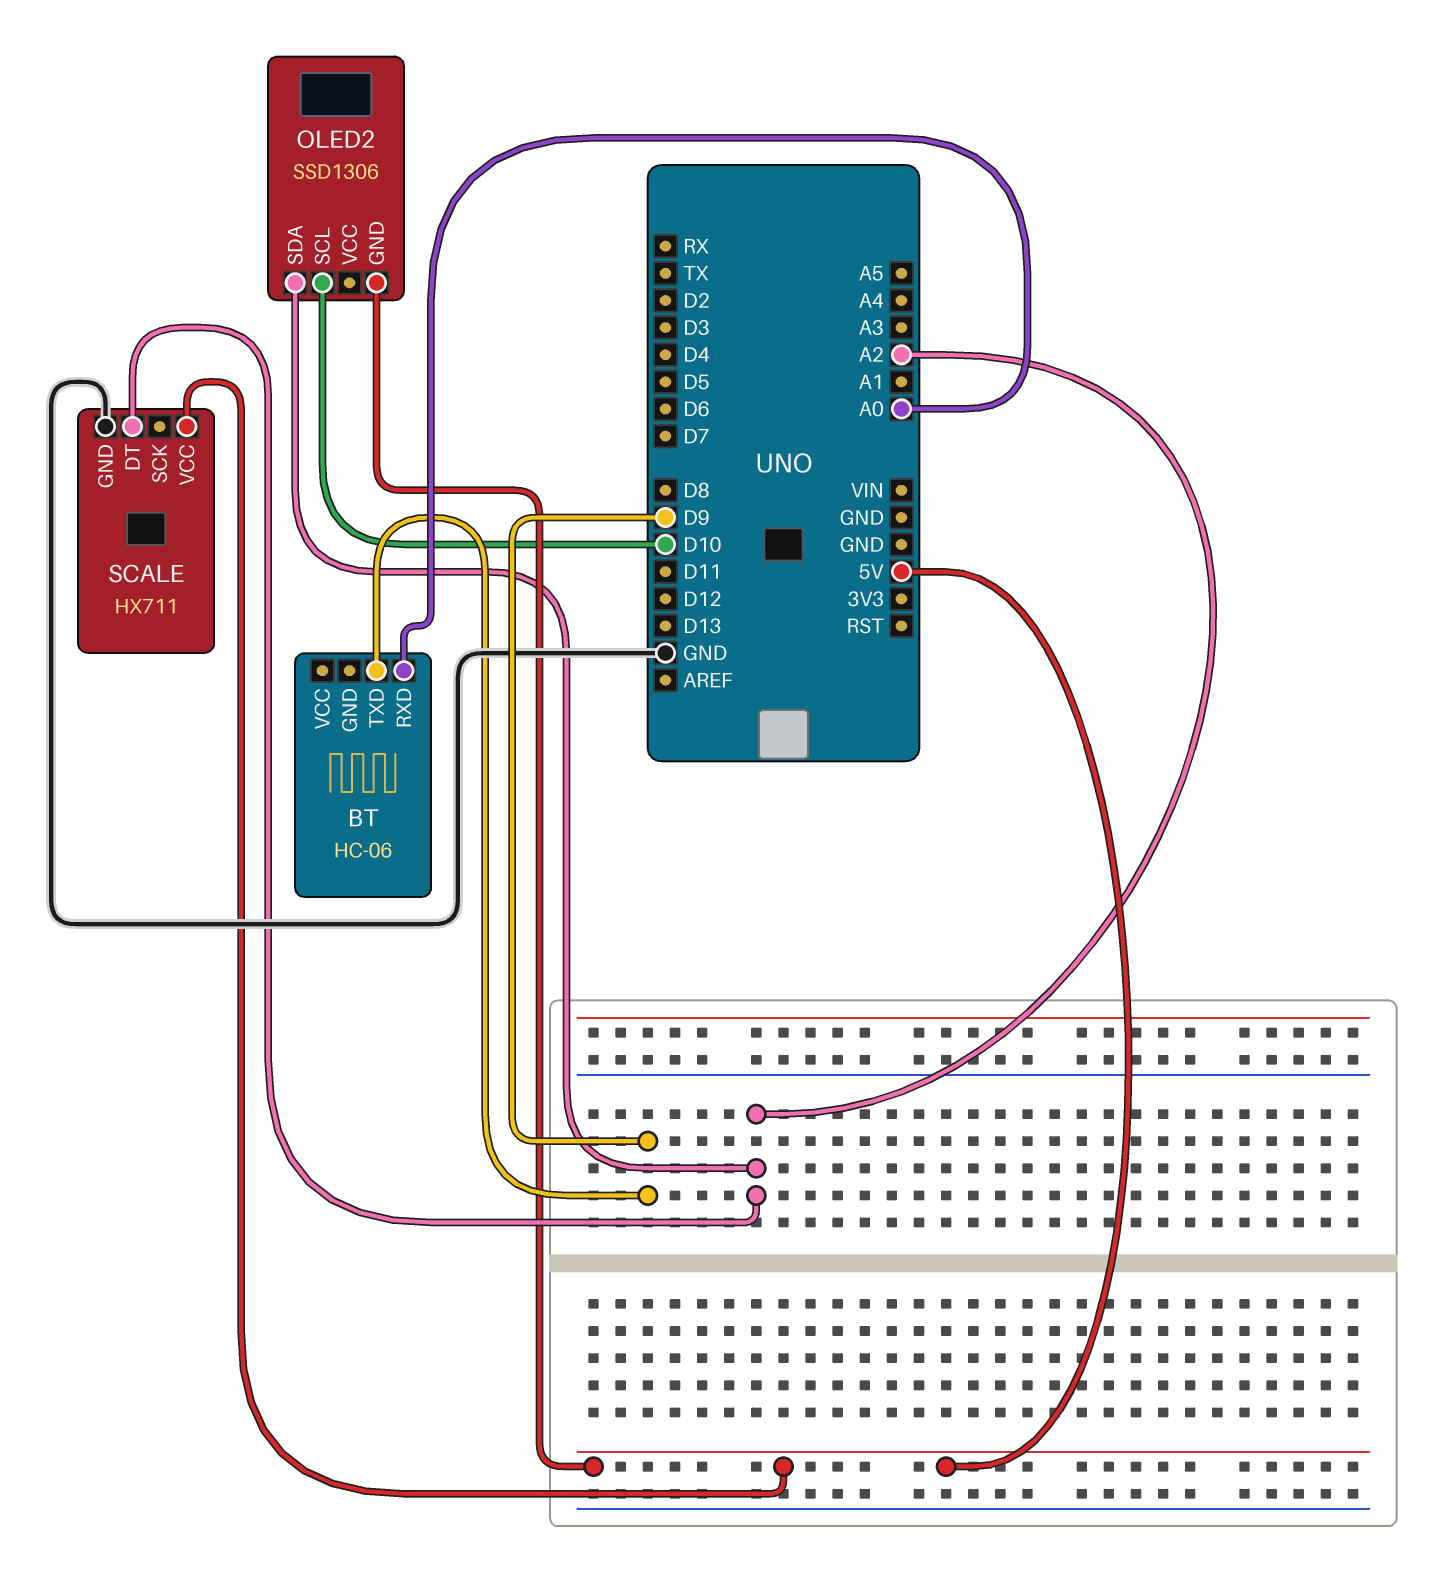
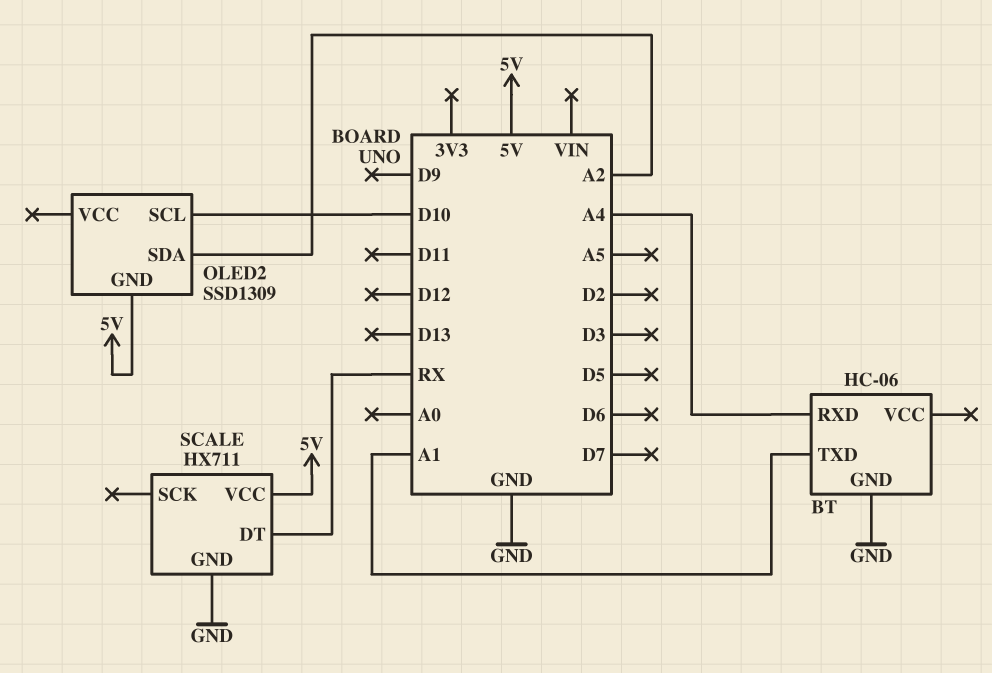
BT pin GND: none -> GND
BT pin RXD: A0 -> A4
BT pin TXD: D9 -> A1
OLED2: SSD1306 -> SSD1309
SCALE pin DT: A2 -> RX

